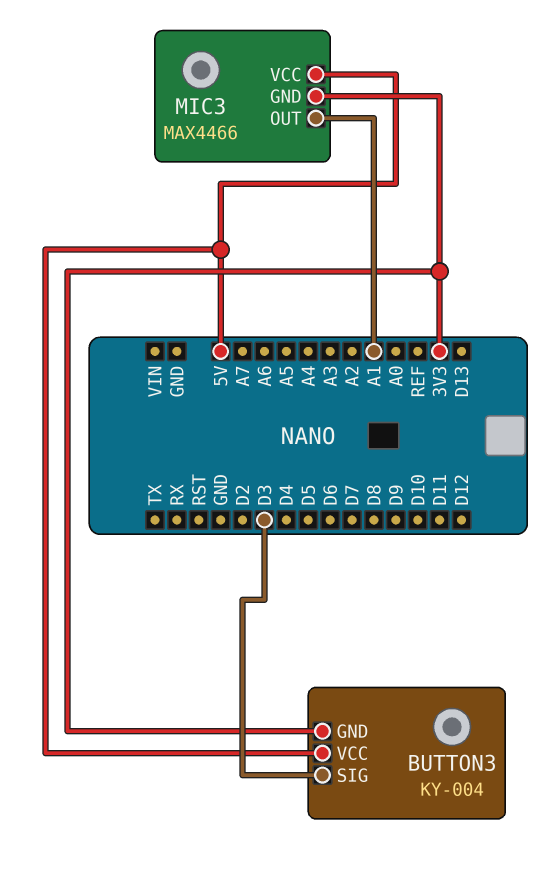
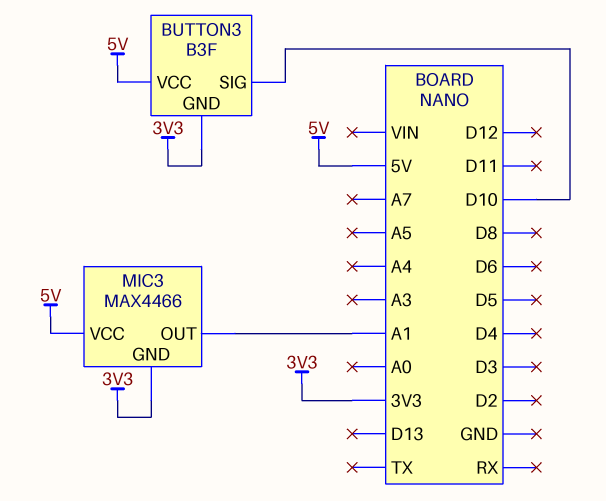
BUTTON3: KY-004 -> B3F
BUTTON3 pin SIG: D3 -> D10

